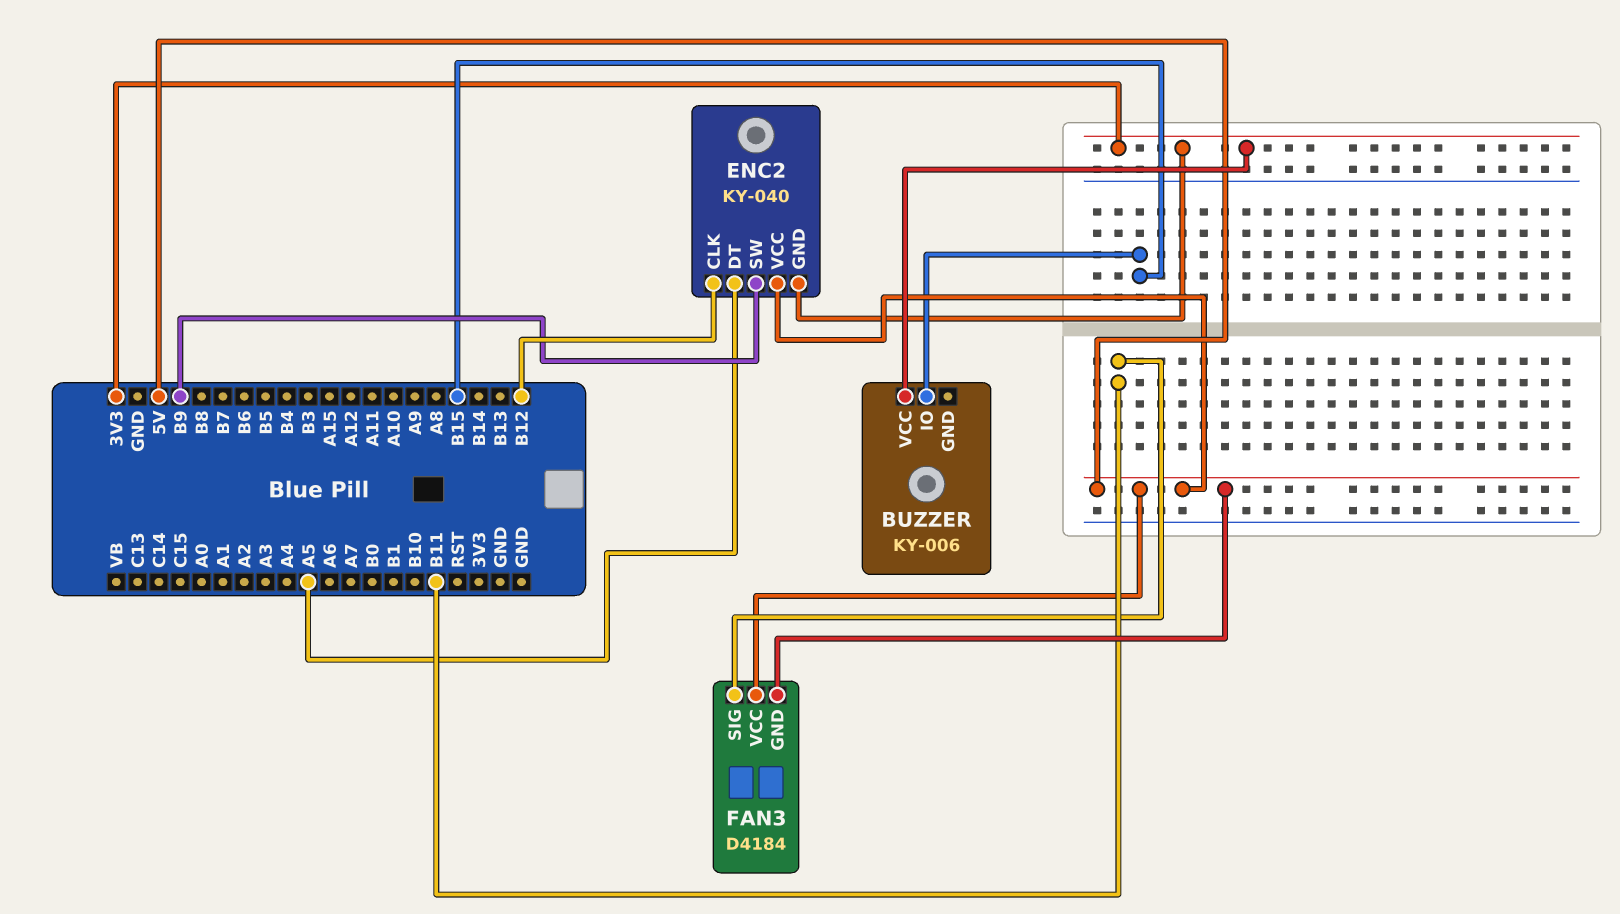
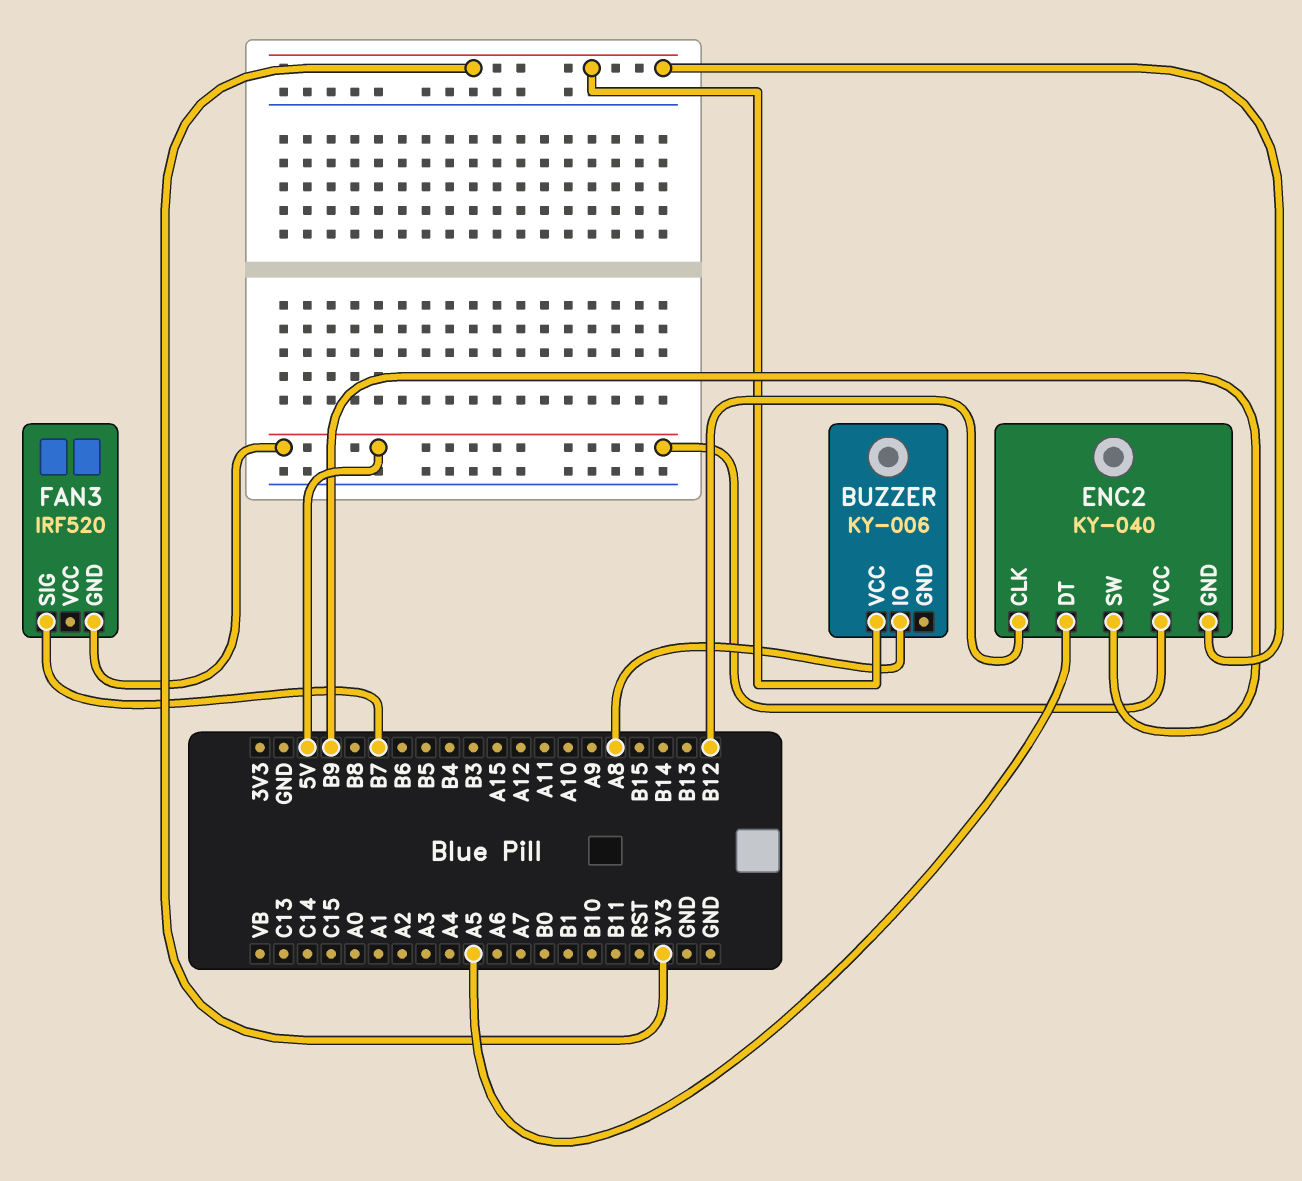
BUZZER pin IO: B15 -> A8
FAN3: D4184 -> IRF520
FAN3 pin SIG: B11 -> B7
FAN3 pin VCC: 5V -> none

